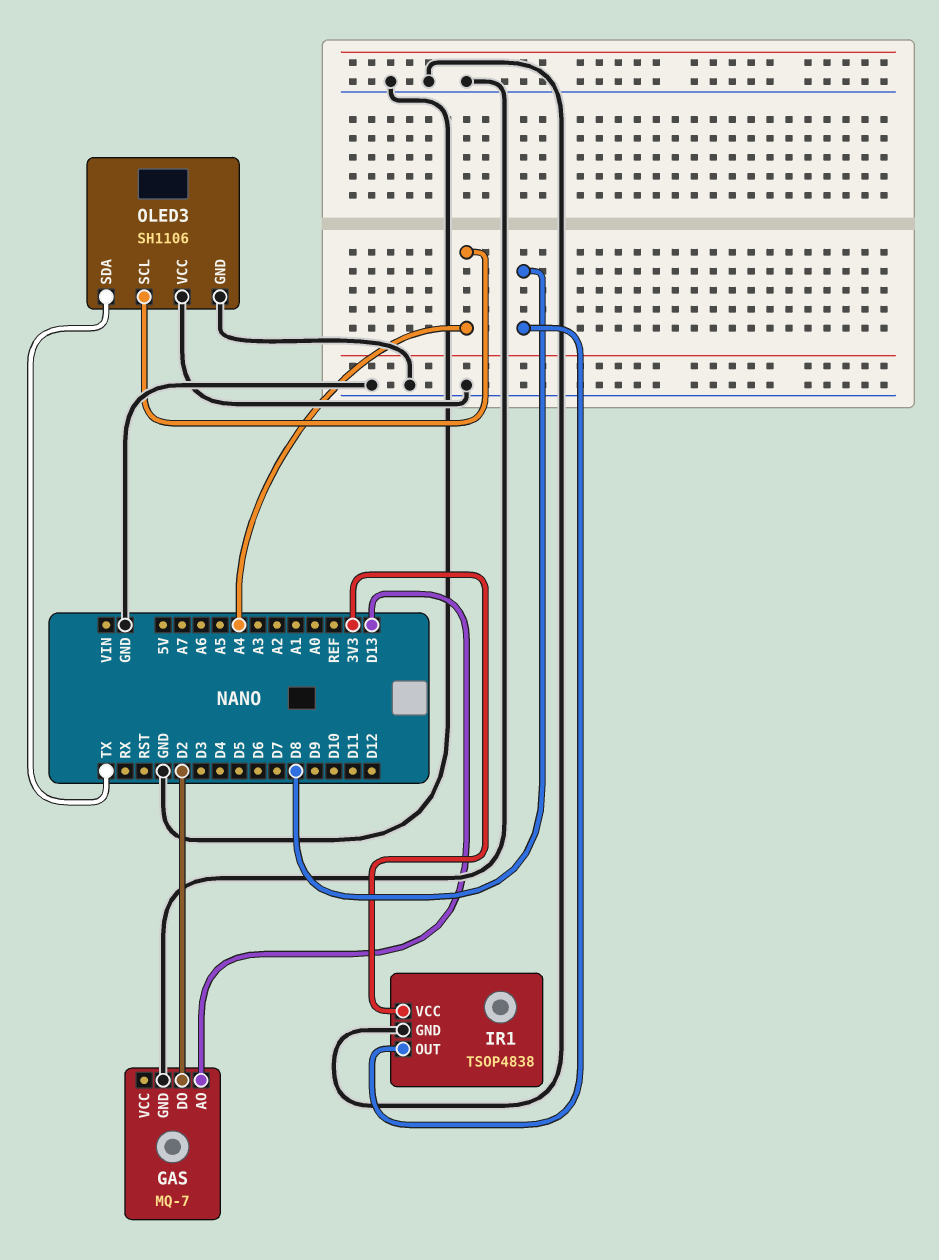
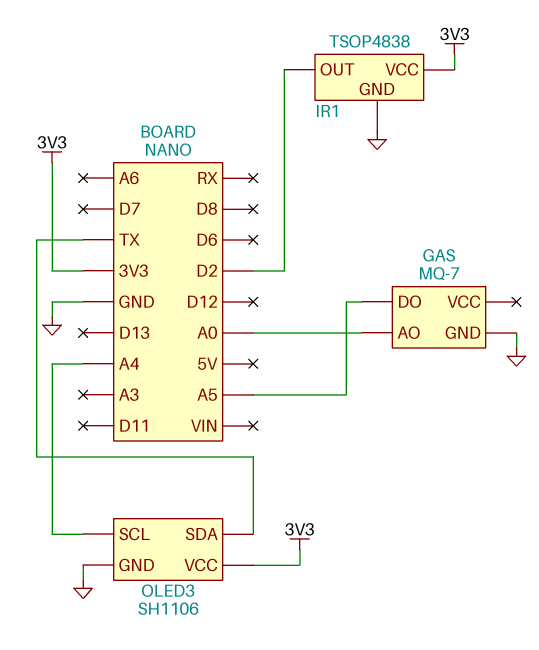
GAS pin AO: D13 -> A0
GAS pin DO: D2 -> A5
IR1 pin OUT: D8 -> D2
OLED3 pin VCC: GND -> 3V3

